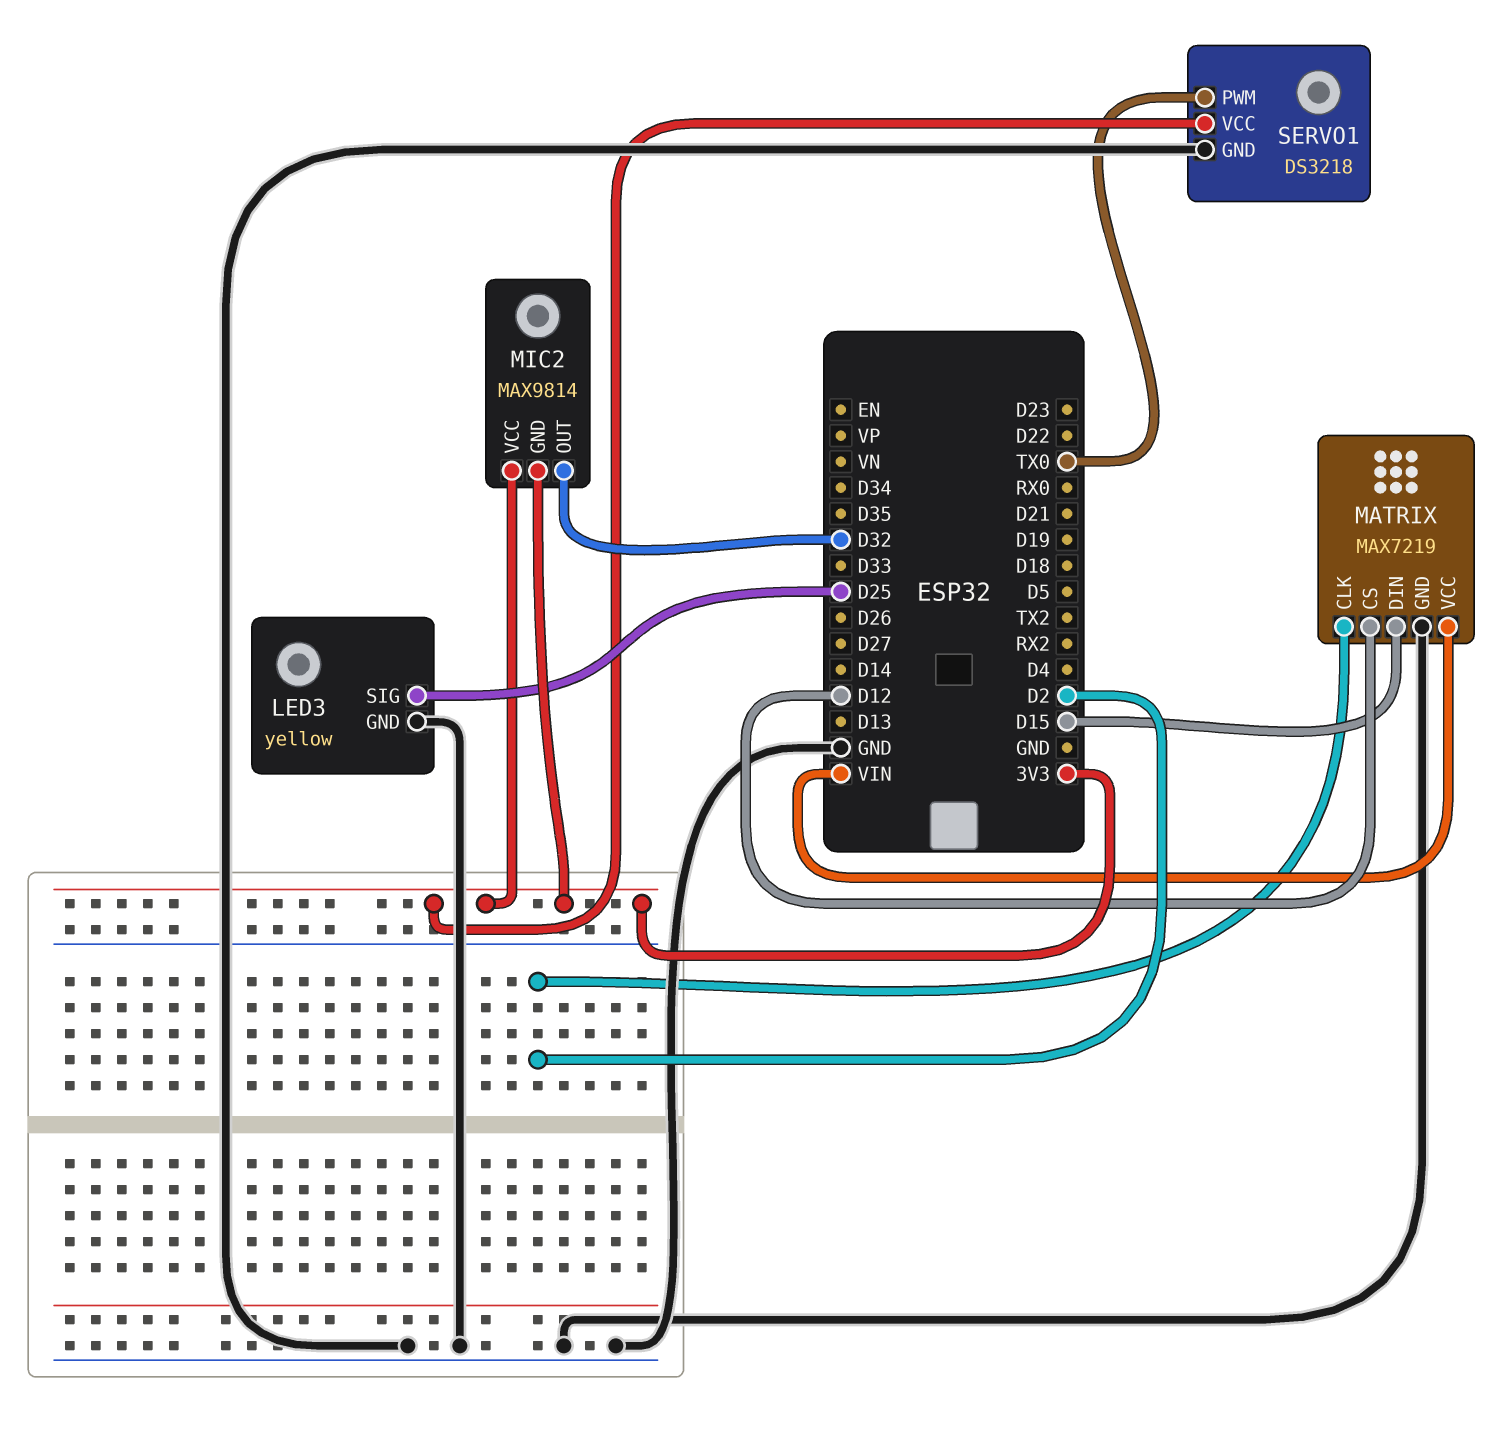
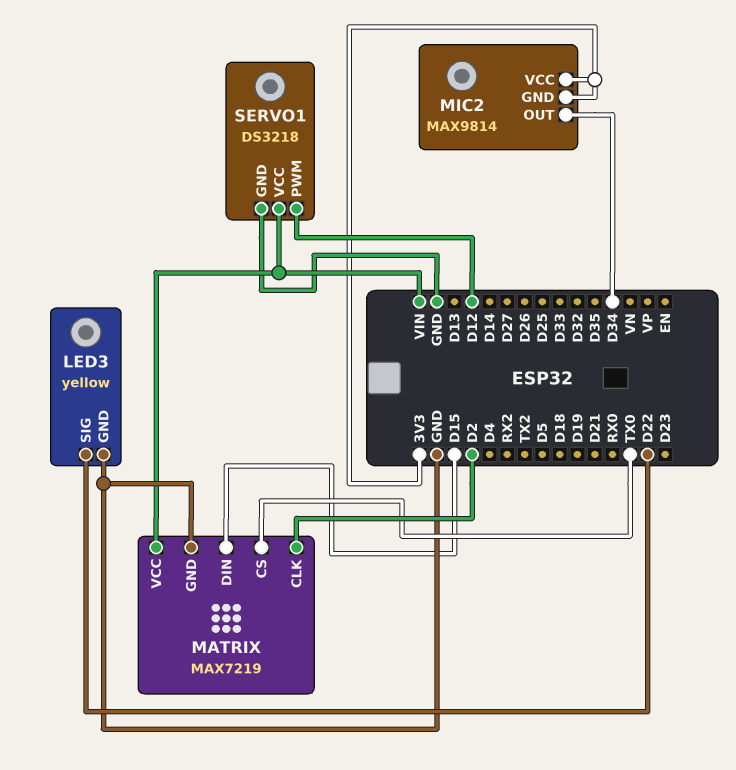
LED3 pin SIG: D25 -> D22
MATRIX pin CS: D12 -> TX0
MIC2 pin OUT: D32 -> D34
SERVO1 pin PWM: TX0 -> D12
SERVO1 pin VCC: 3V3 -> VIN

